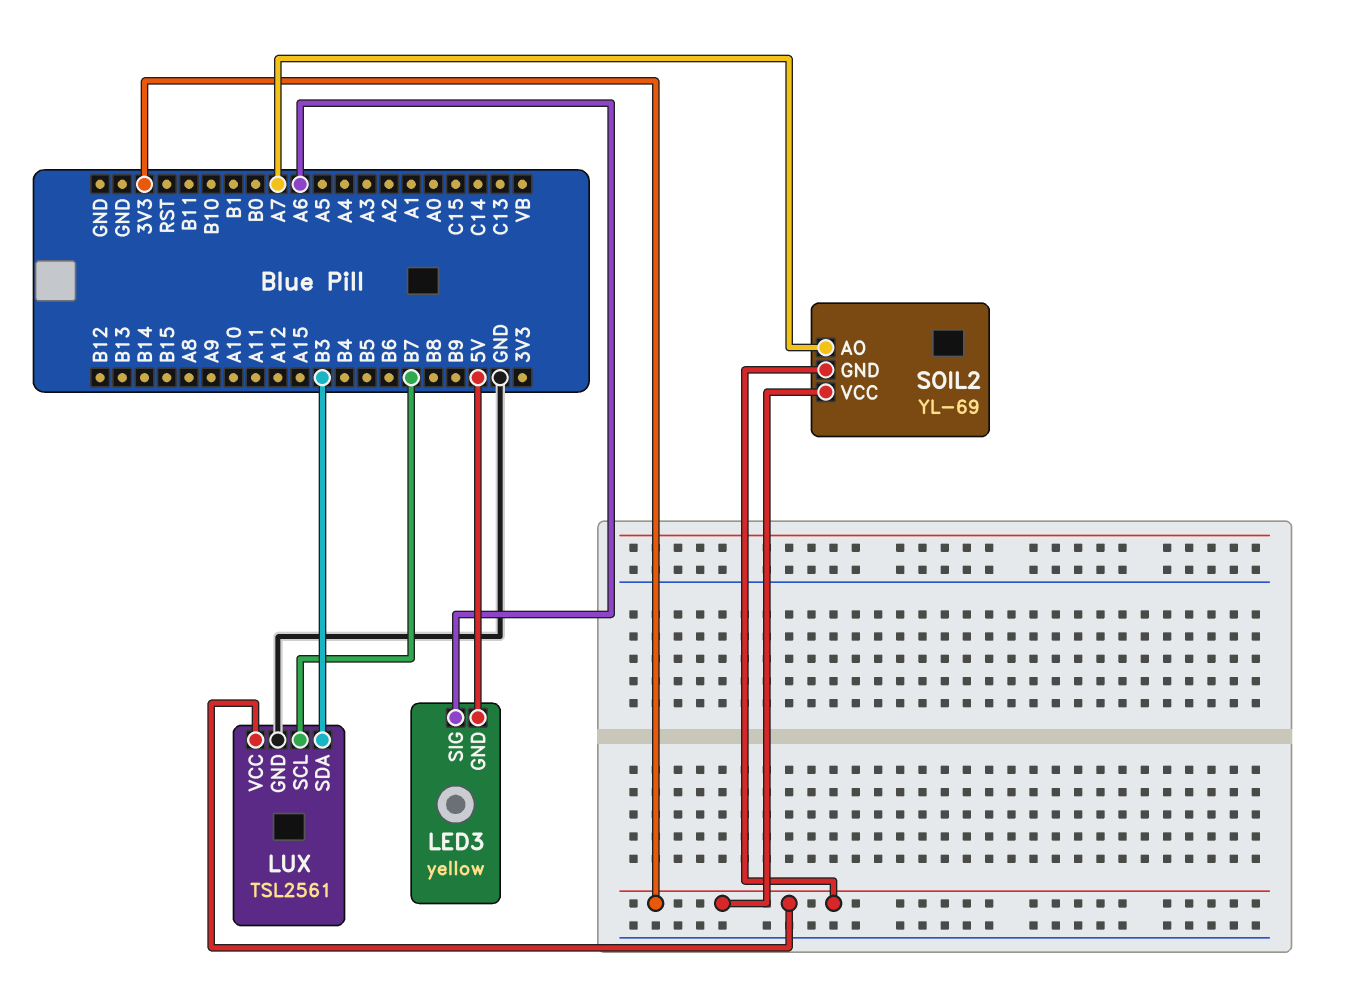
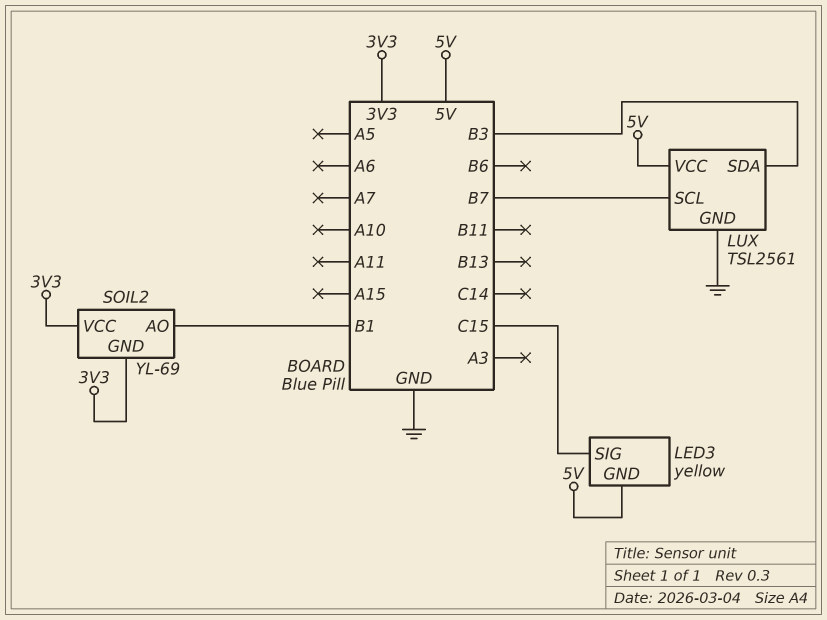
LED3 pin SIG: A6 -> C15
LUX pin VCC: 3V3 -> 5V
SOIL2 pin AO: A7 -> B1

